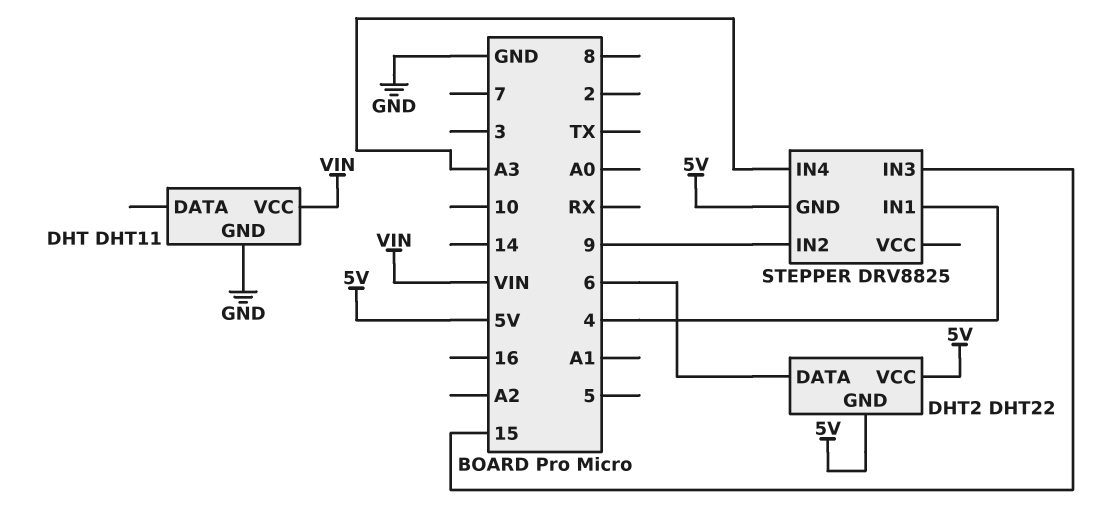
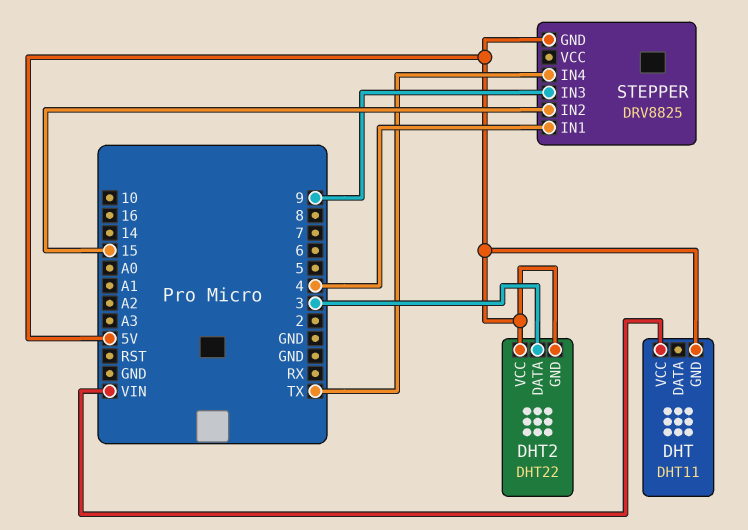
DHT pin GND: GND -> 5V
DHT2 pin DATA: 6 -> 3
STEPPER pin IN2: 9 -> 15
STEPPER pin IN3: 15 -> 9
STEPPER pin IN4: A3 -> TX

